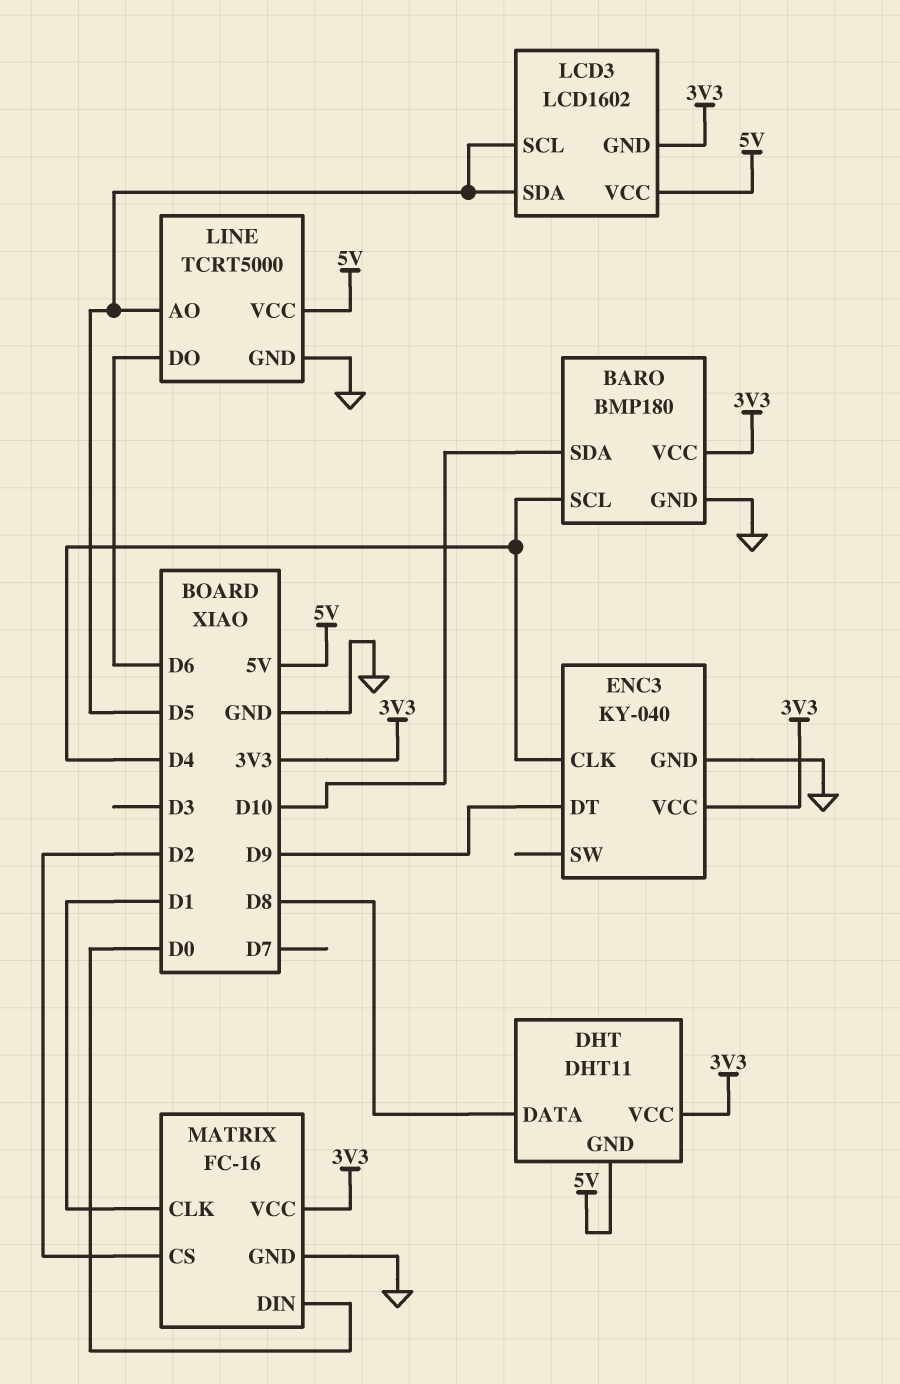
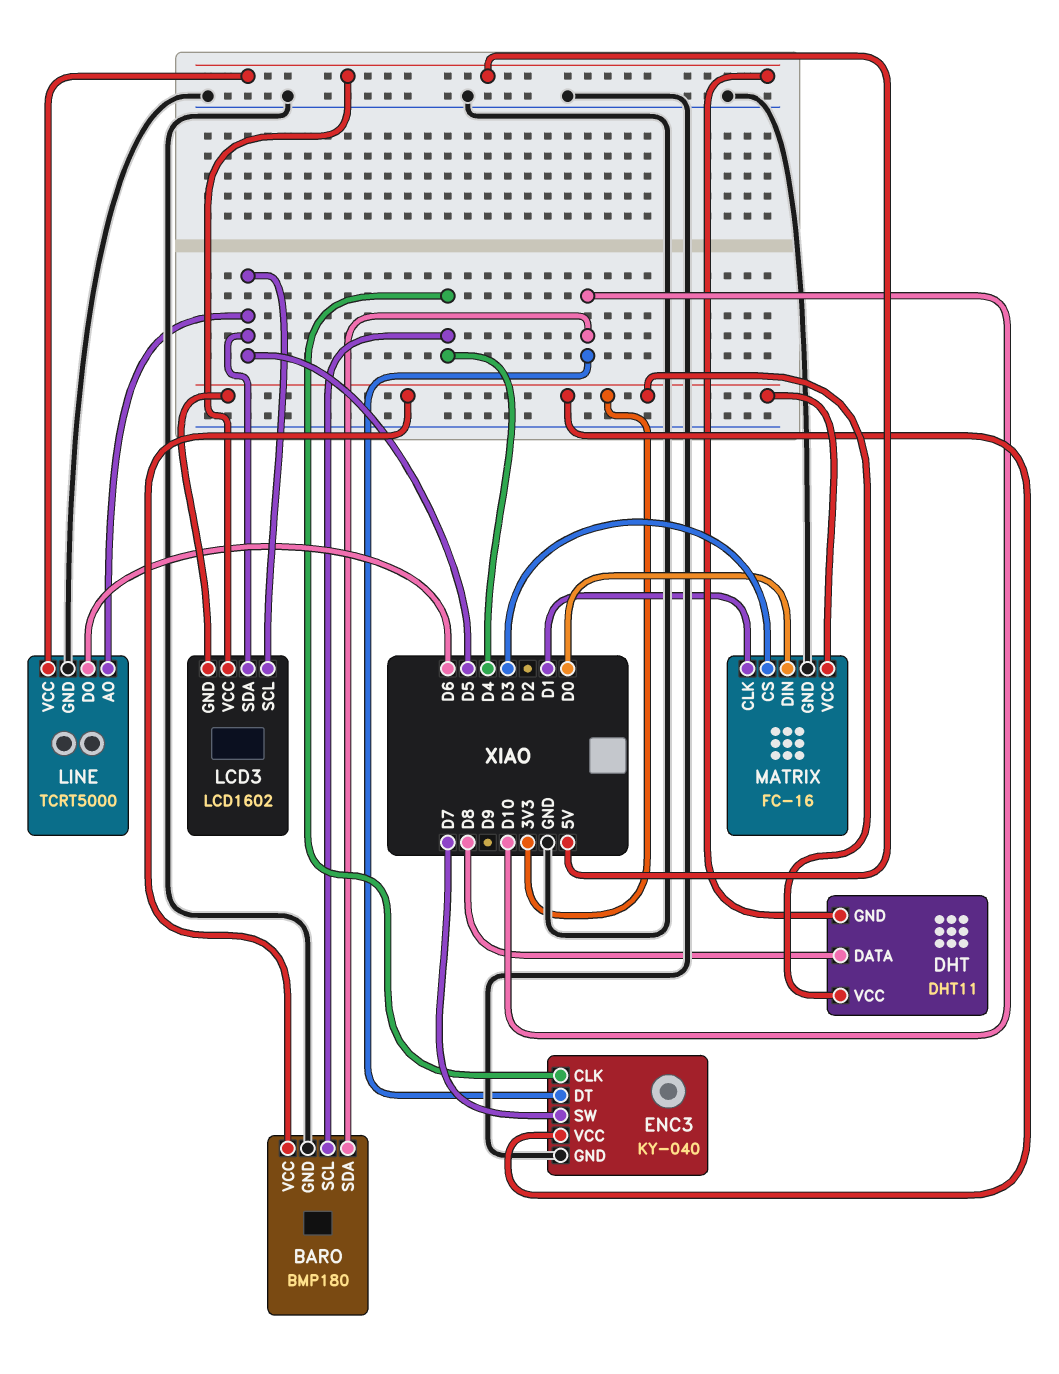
ENC3 pin DT: D9 -> D10
ENC3 pin SW: none -> D7
MATRIX pin CS: D2 -> D3

